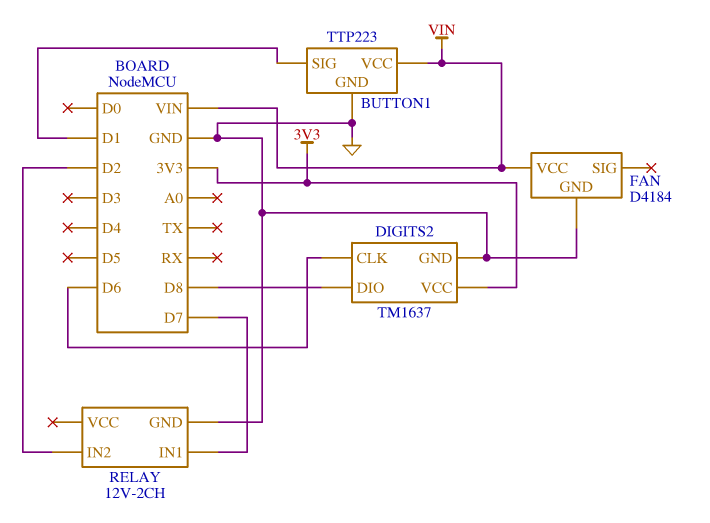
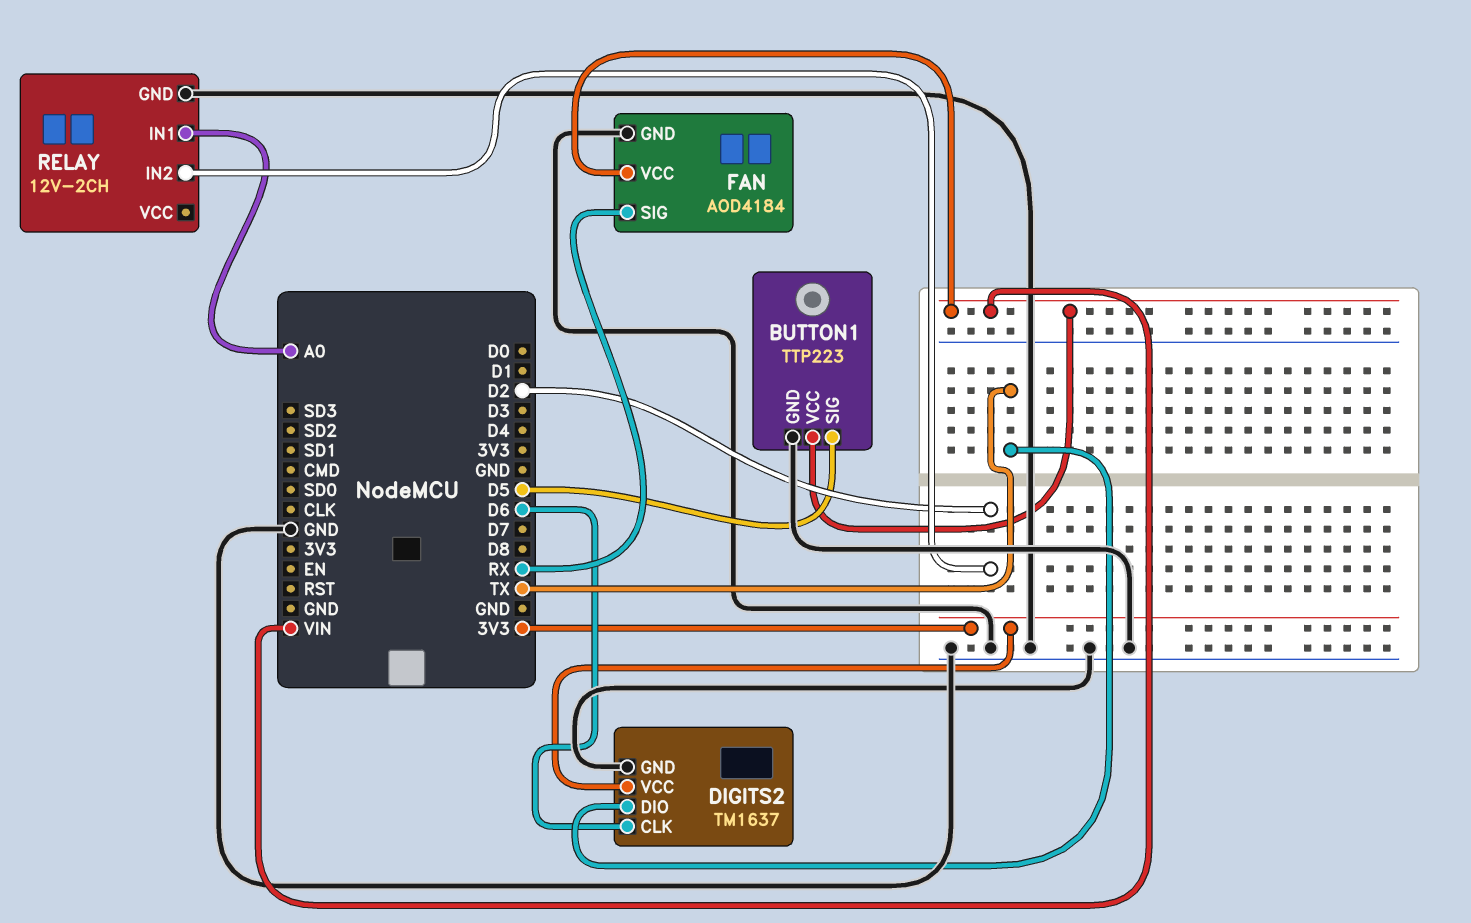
BUTTON1 pin SIG: D1 -> D5
DIGITS2 pin DIO: D8 -> TX
FAN: D4184 -> AOD4184
FAN pin SIG: none -> RX
RELAY pin IN1: D7 -> A0

